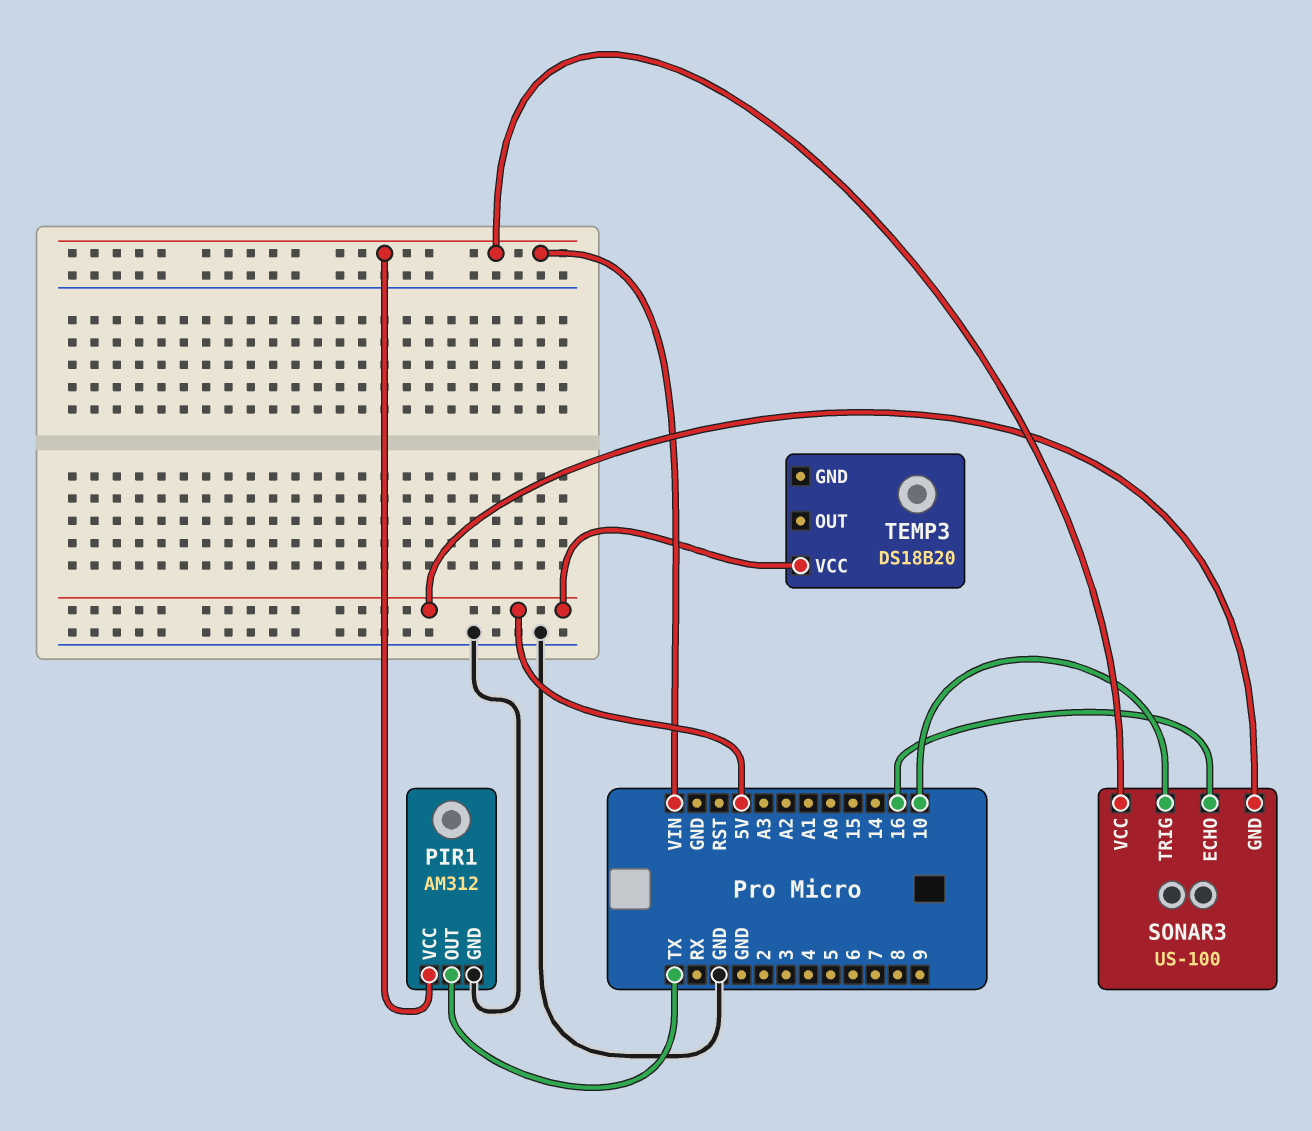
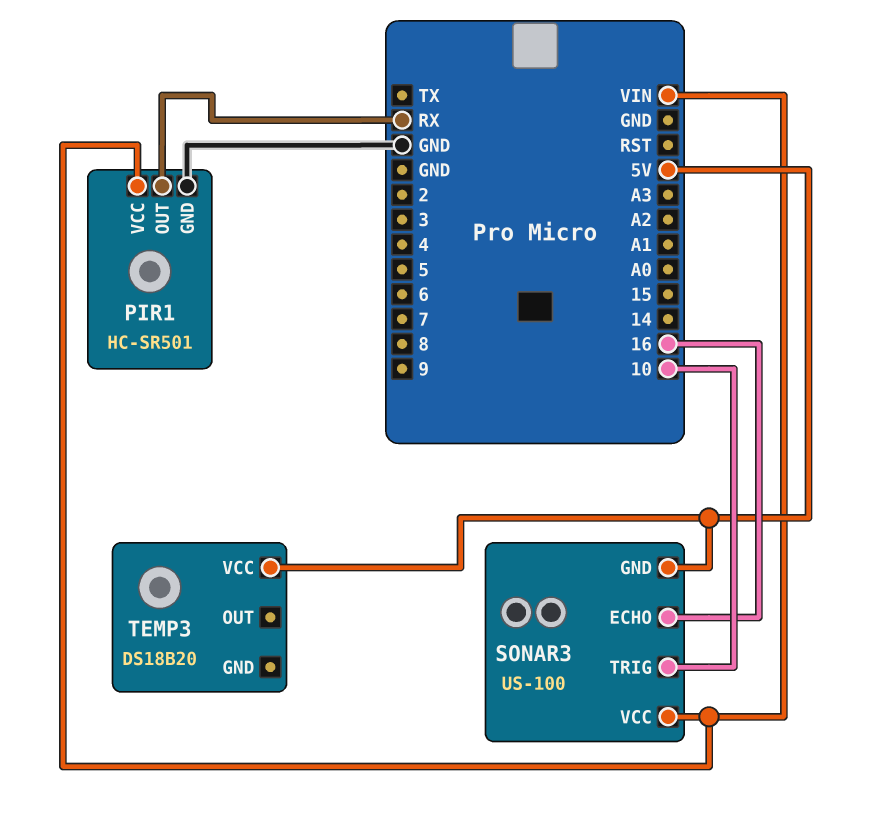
PIR1: AM312 -> HC-SR501
PIR1 pin OUT: TX -> RX

